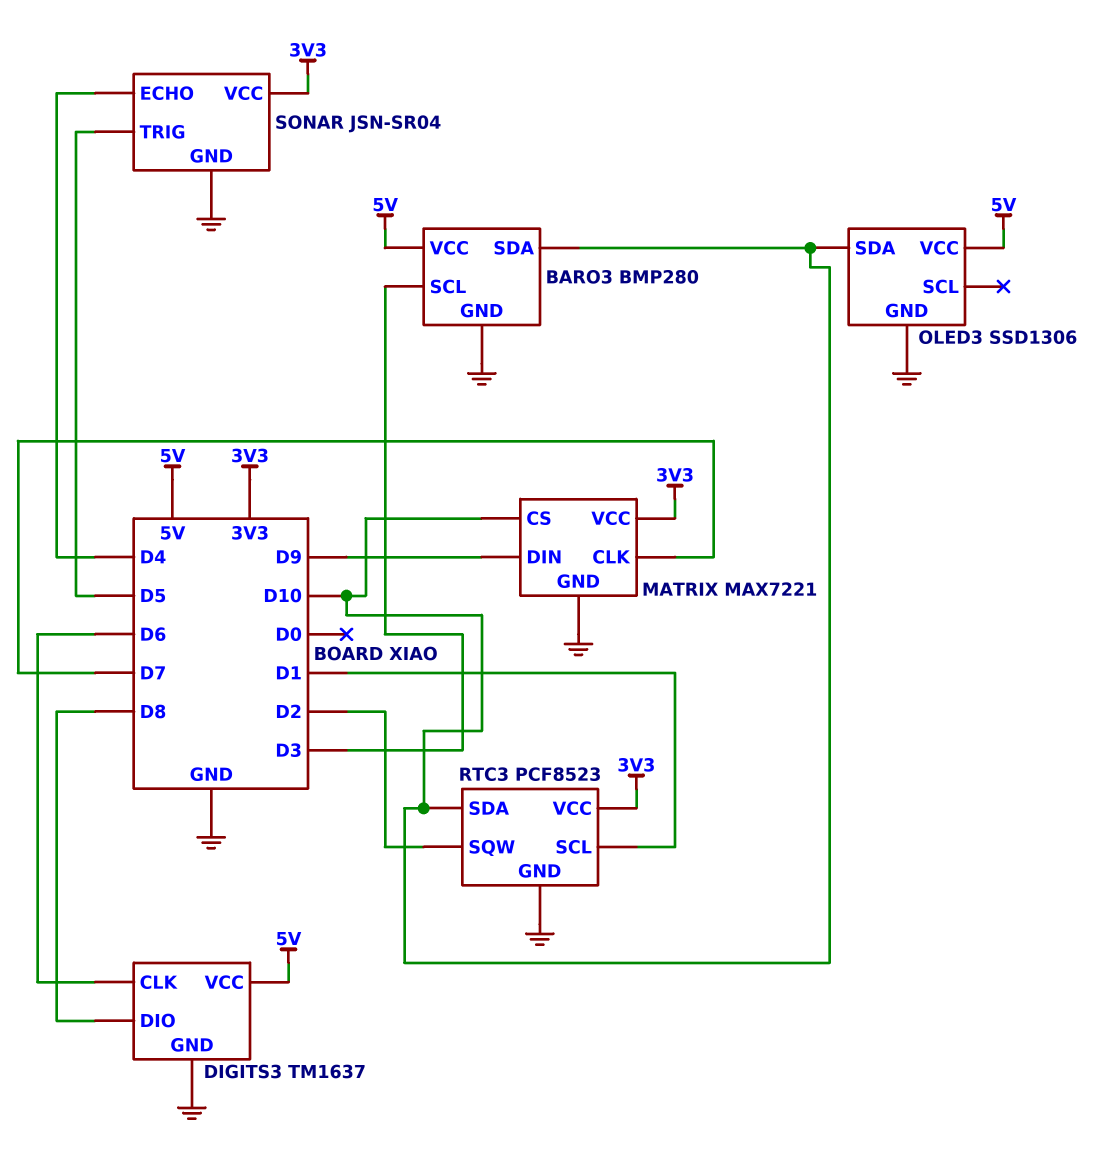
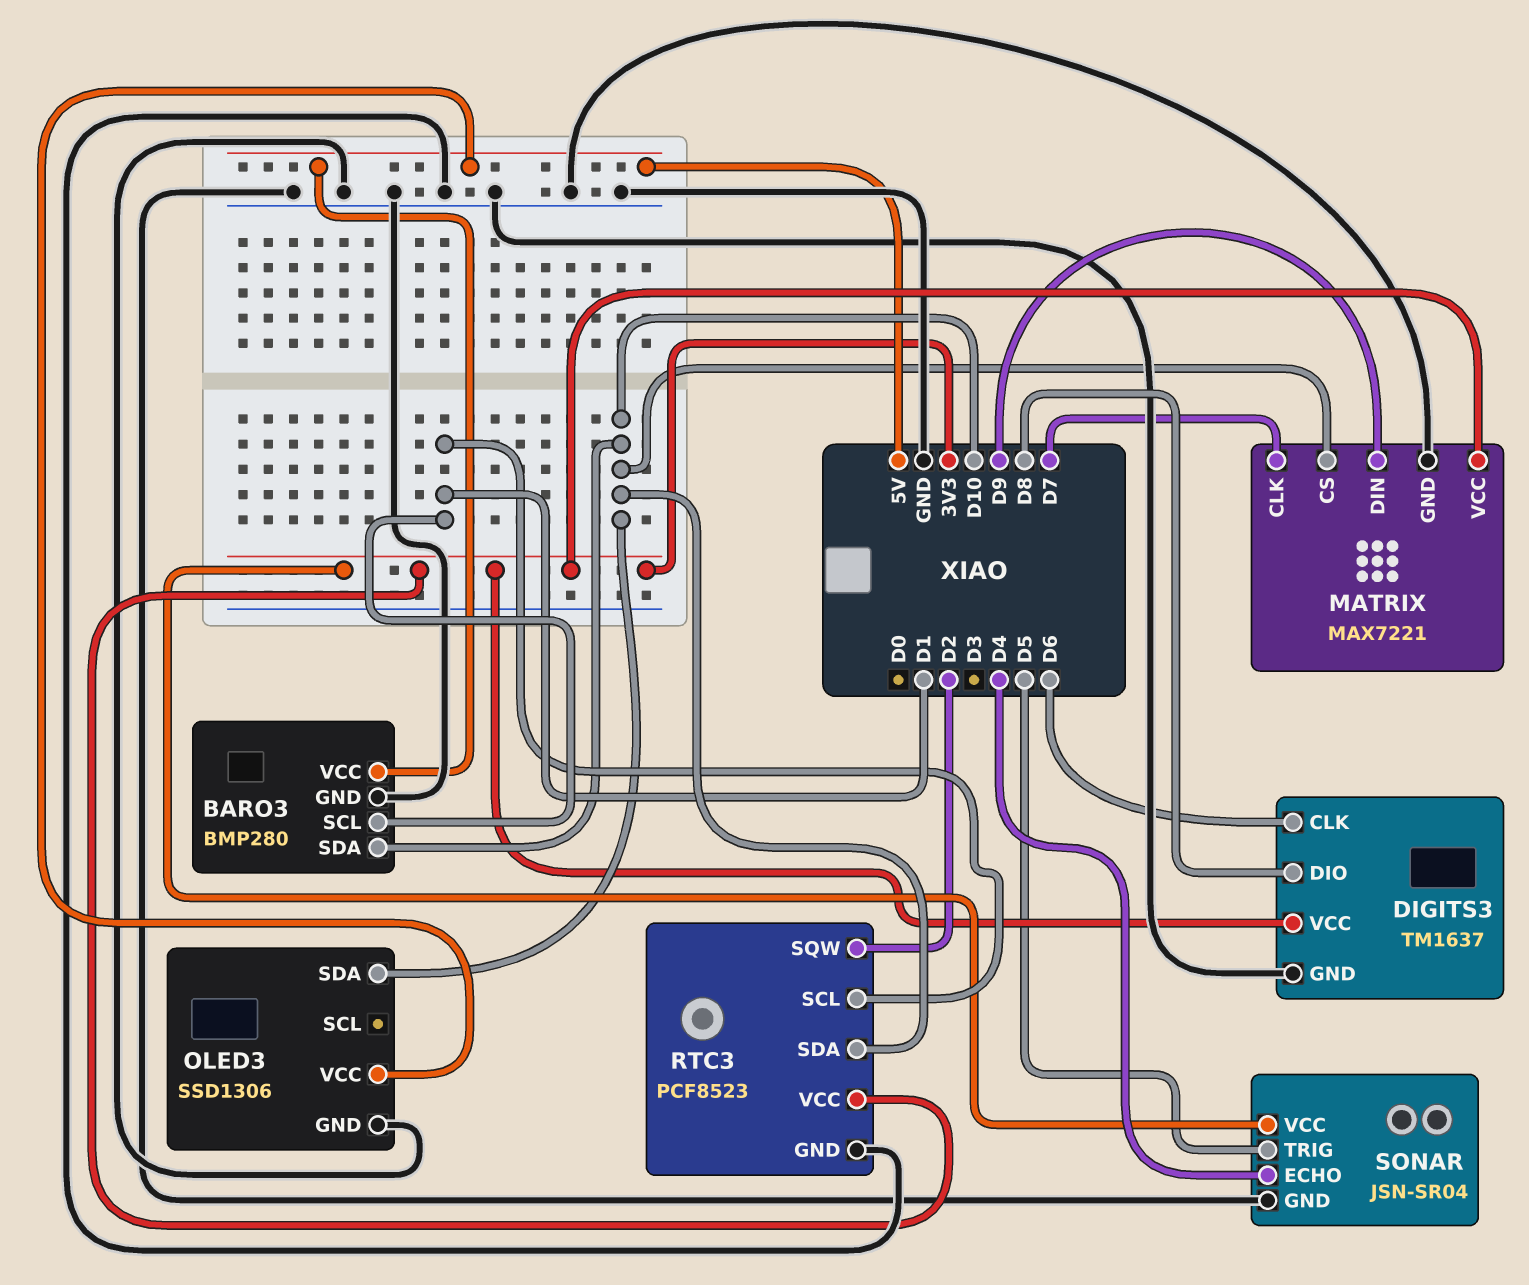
BARO3 pin SCL: D3 -> D1
DIGITS3 pin VCC: 5V -> 3V3

